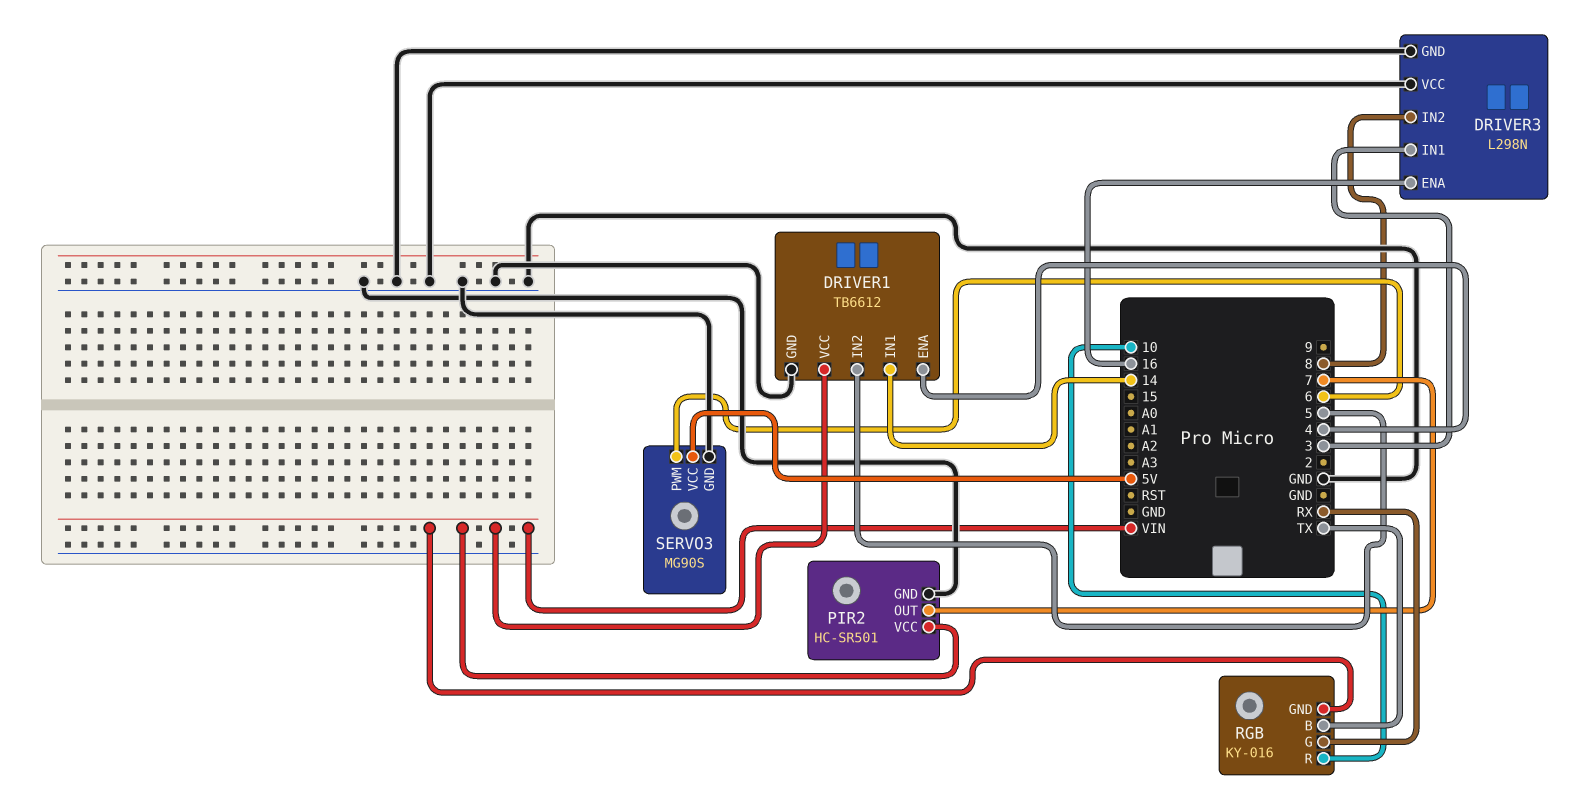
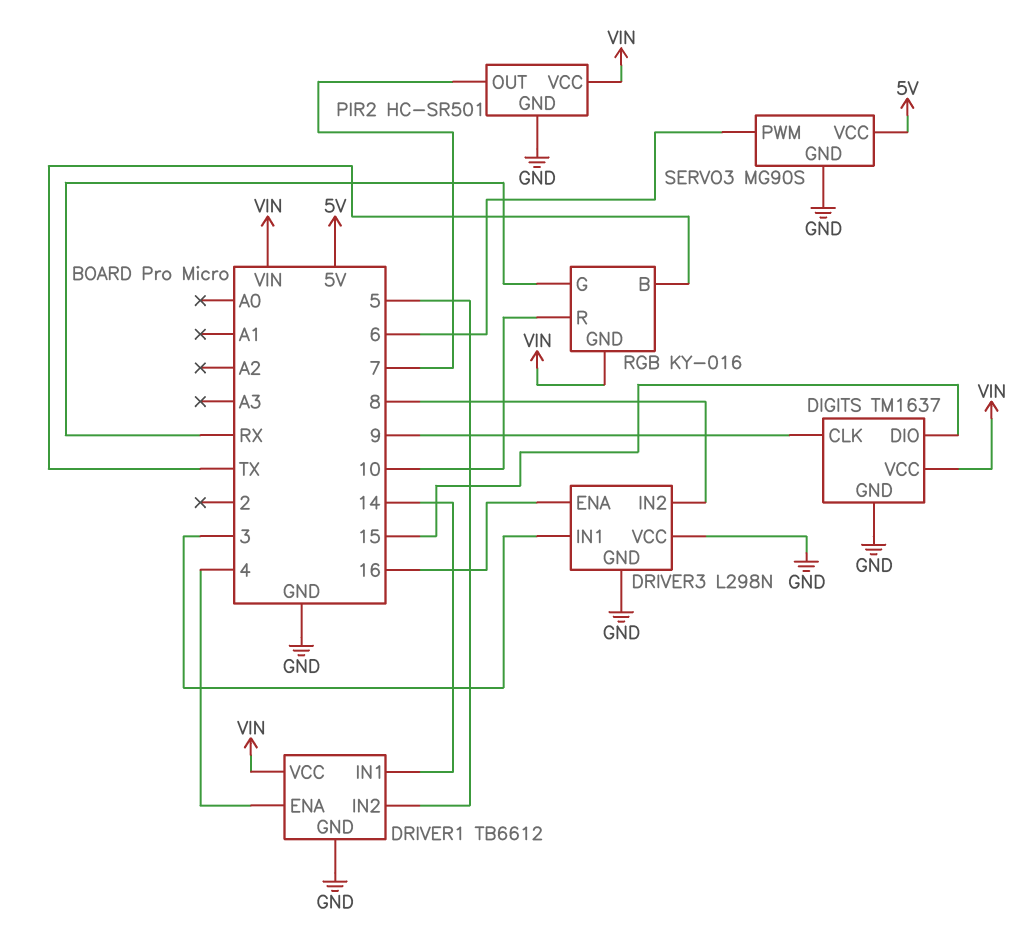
DIGITS: none -> TM1637
DIGITS pin CLK: none -> 9
DIGITS pin DIO: none -> 15
DIGITS pin GND: none -> GND
DIGITS pin VCC: none -> VIN

